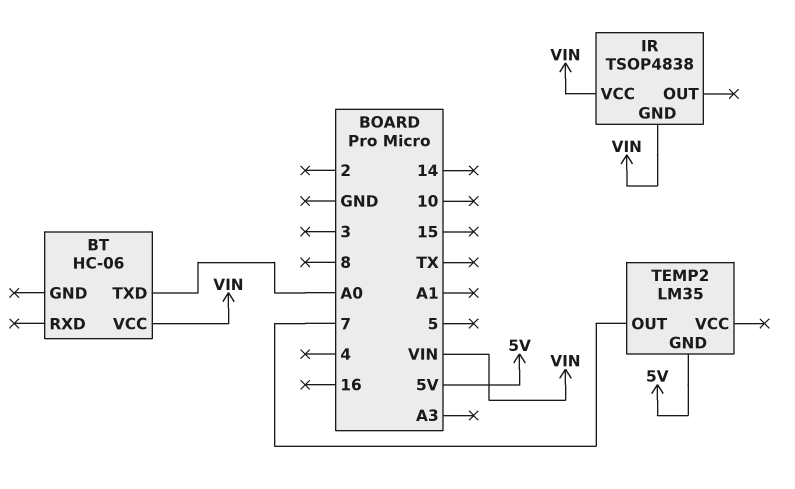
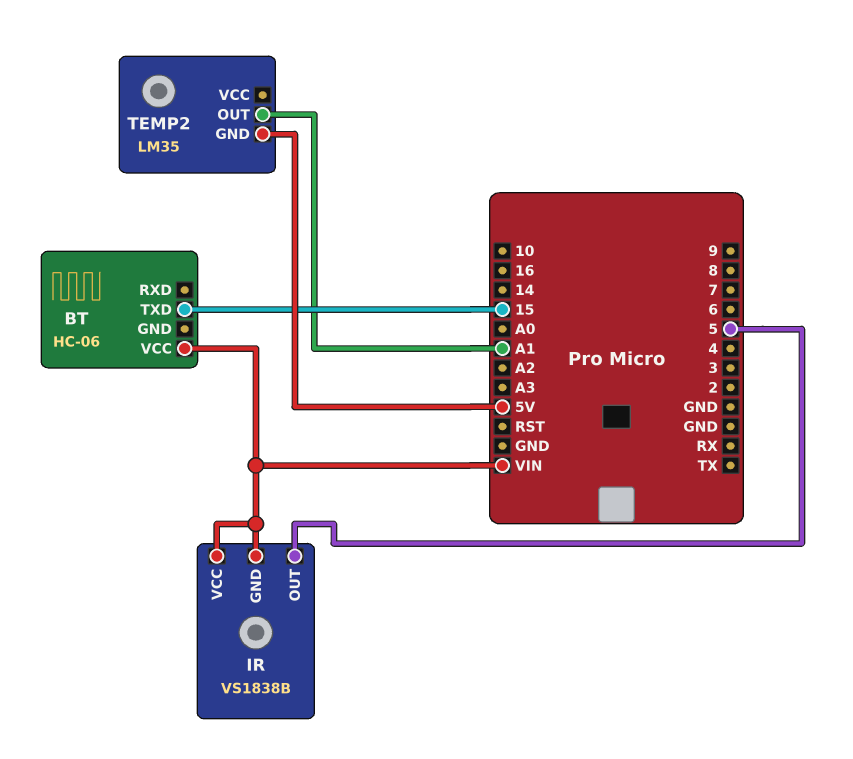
BT pin TXD: A0 -> 15
IR: TSOP4838 -> VS1838B
IR pin OUT: none -> 5
TEMP2 pin OUT: 7 -> A1

